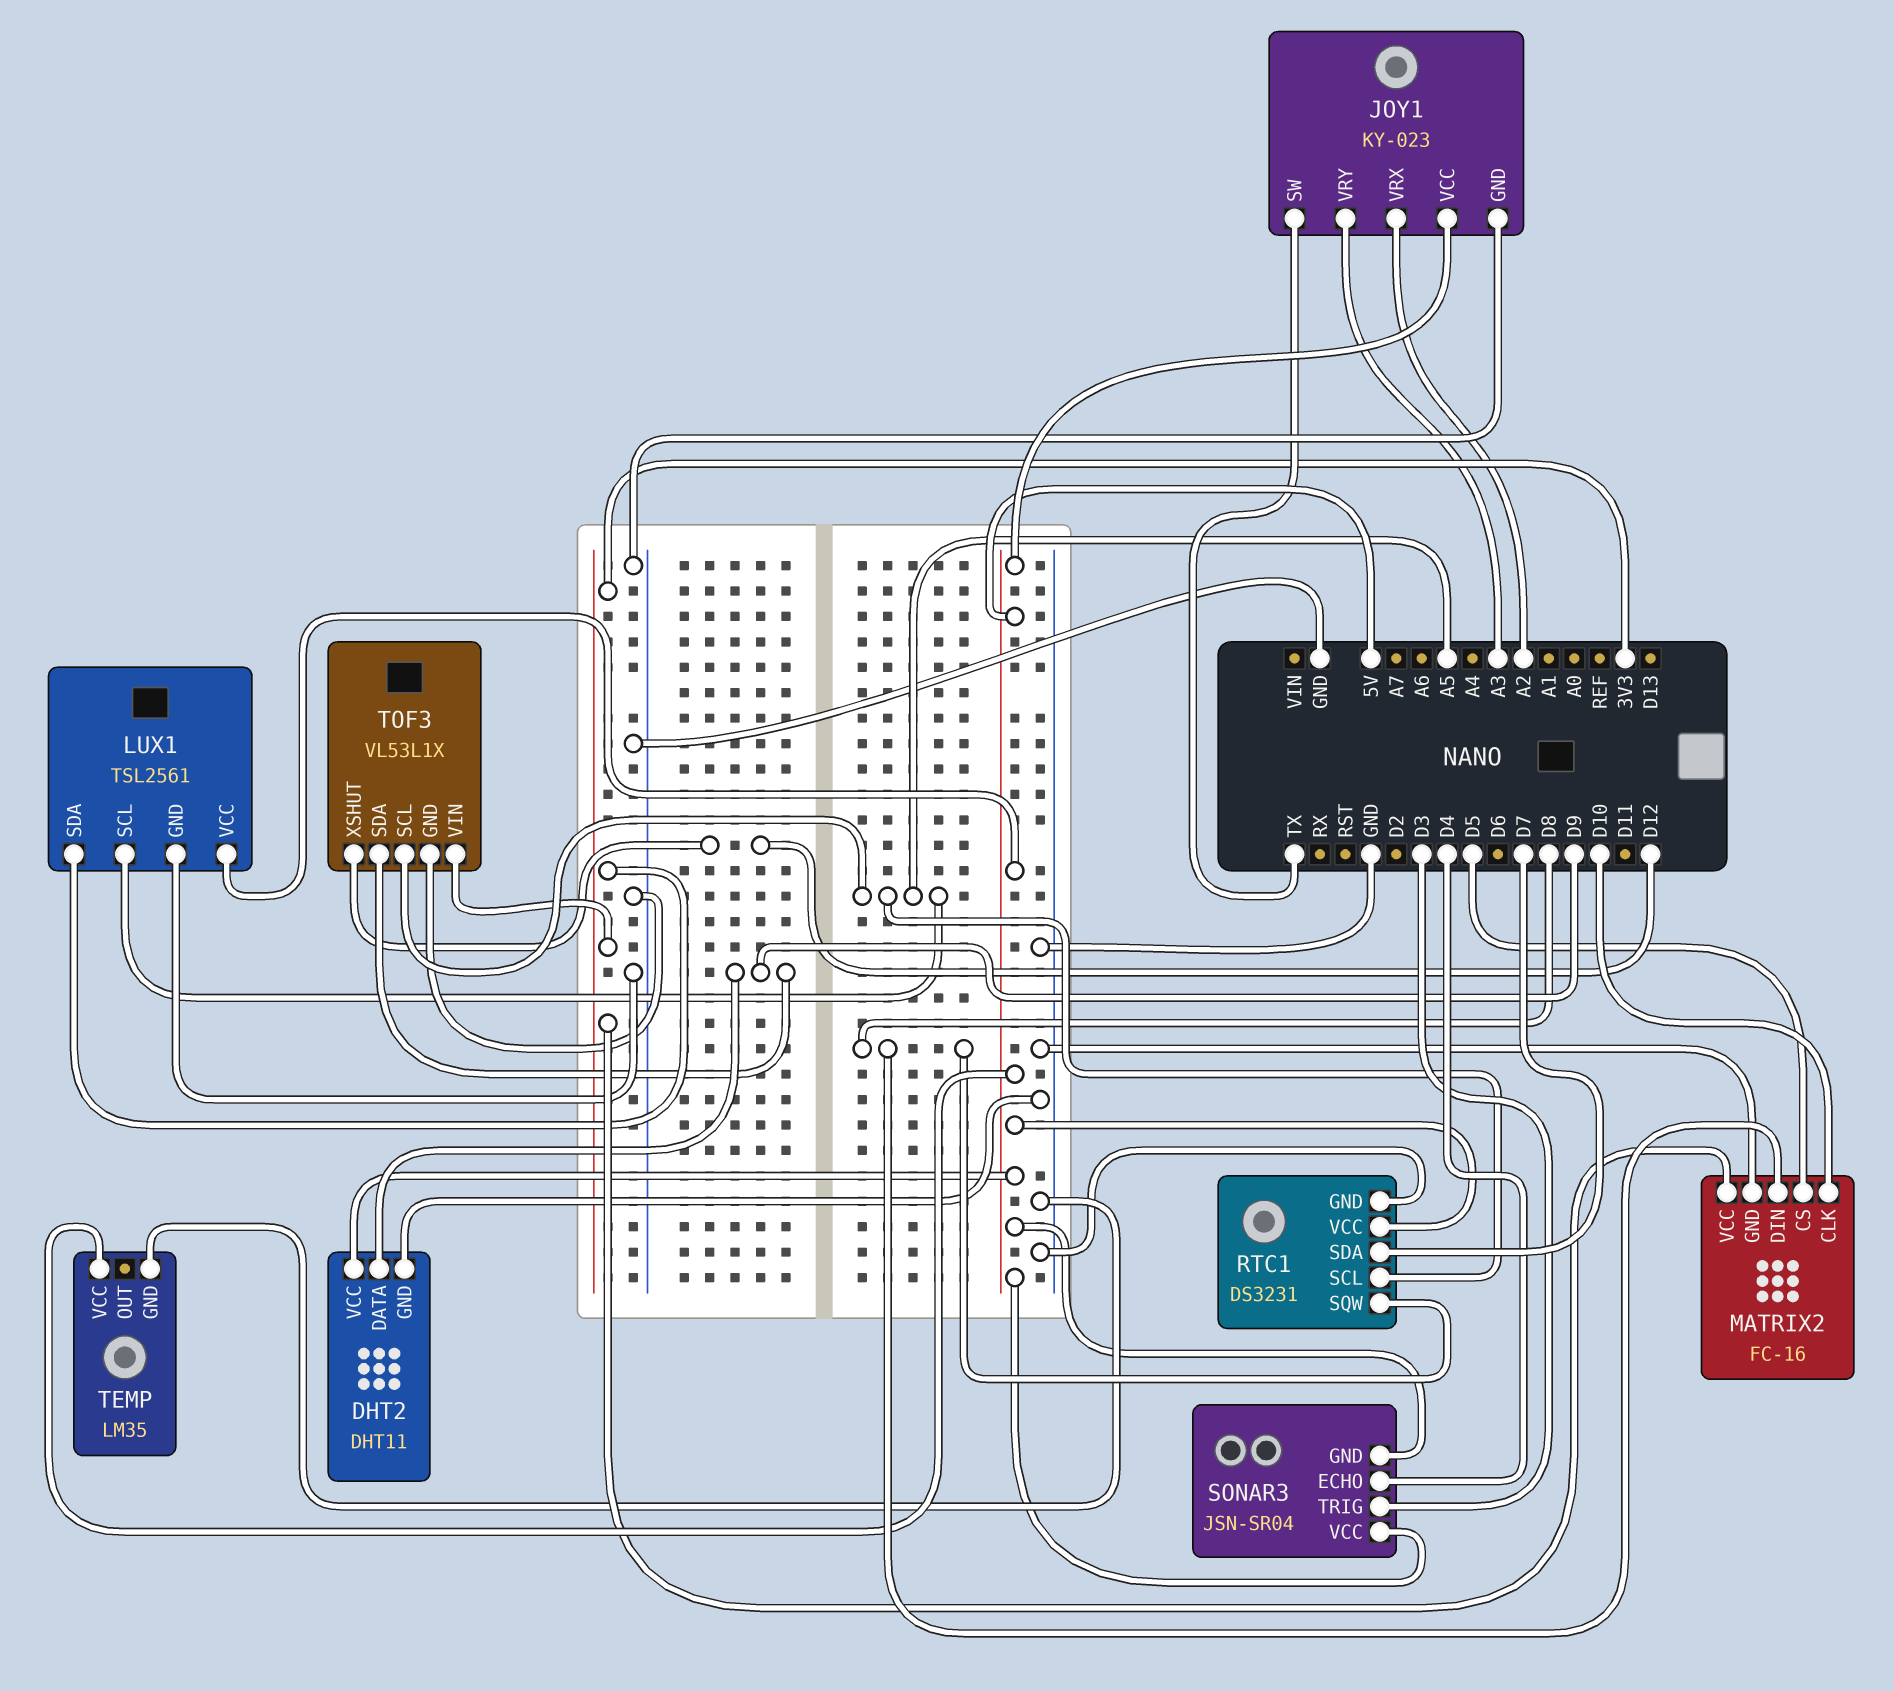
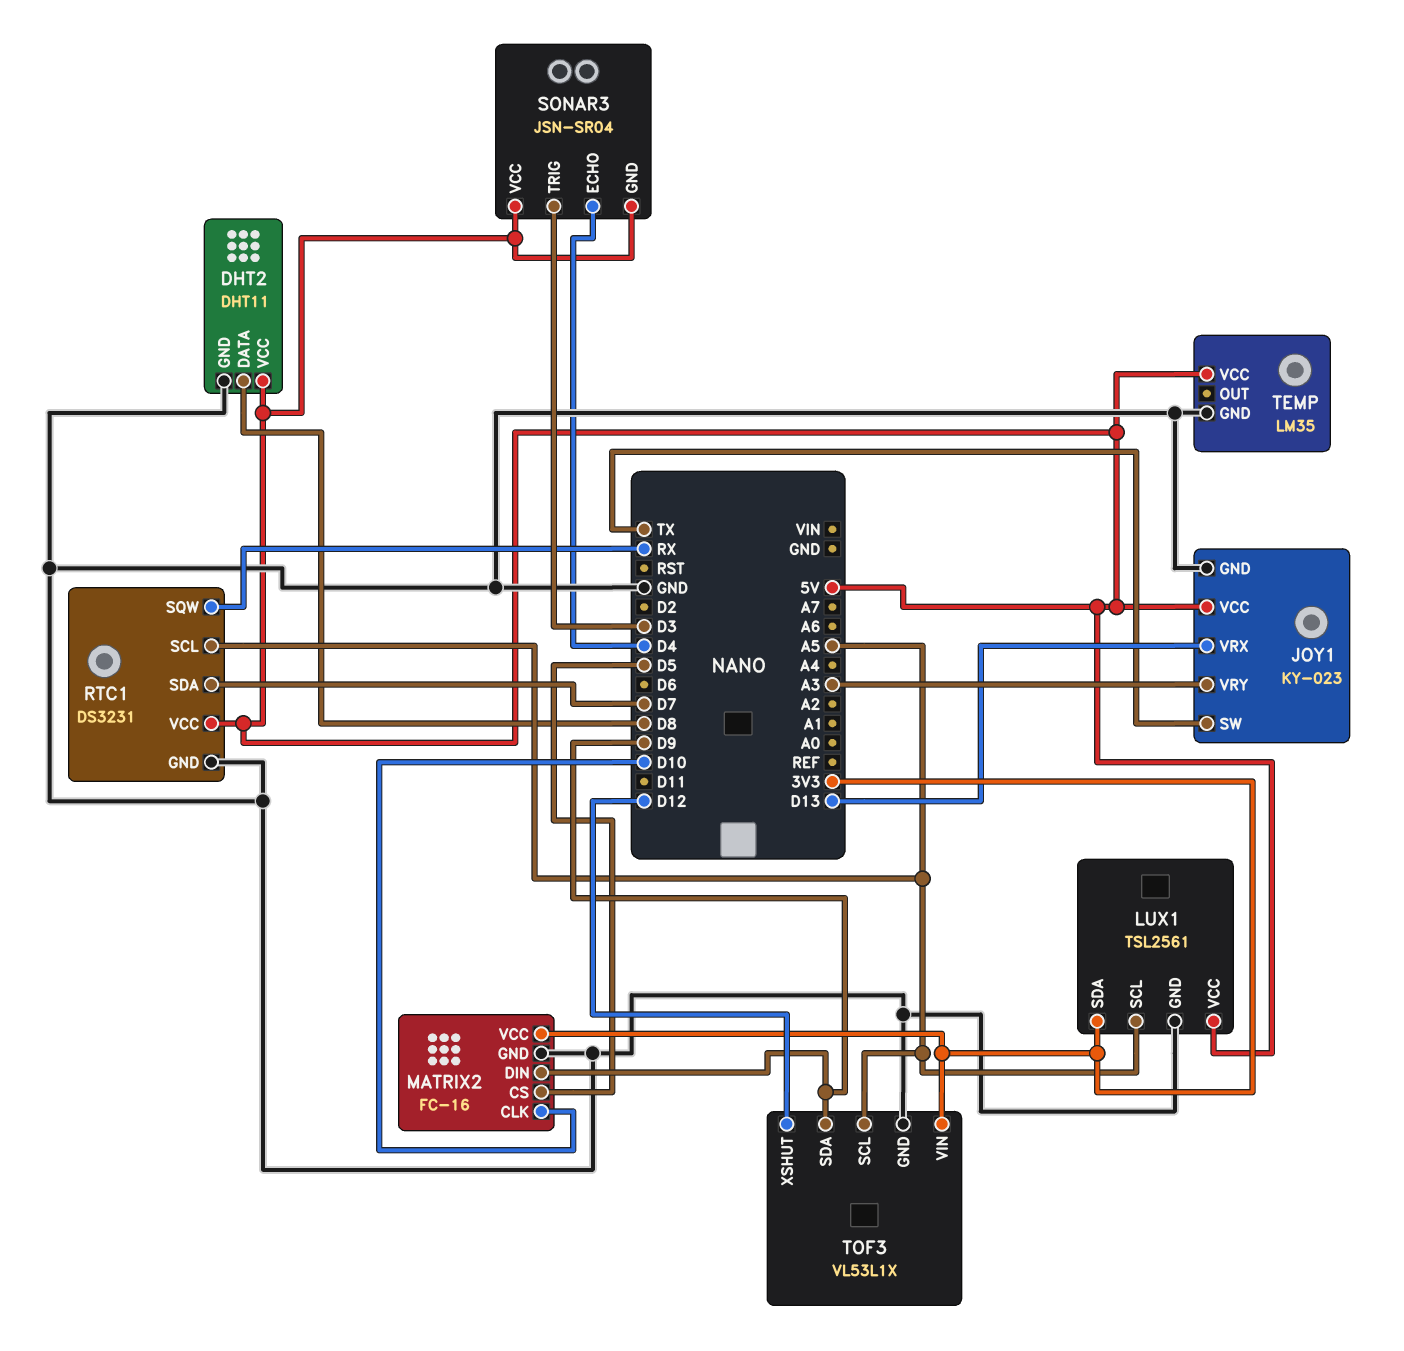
DHT2 pin DATA: D9 -> D8
JOY1 pin VRX: A2 -> D13
MATRIX2 pin DIN: D8 -> D9
RTC1 pin SQW: D8 -> RX

